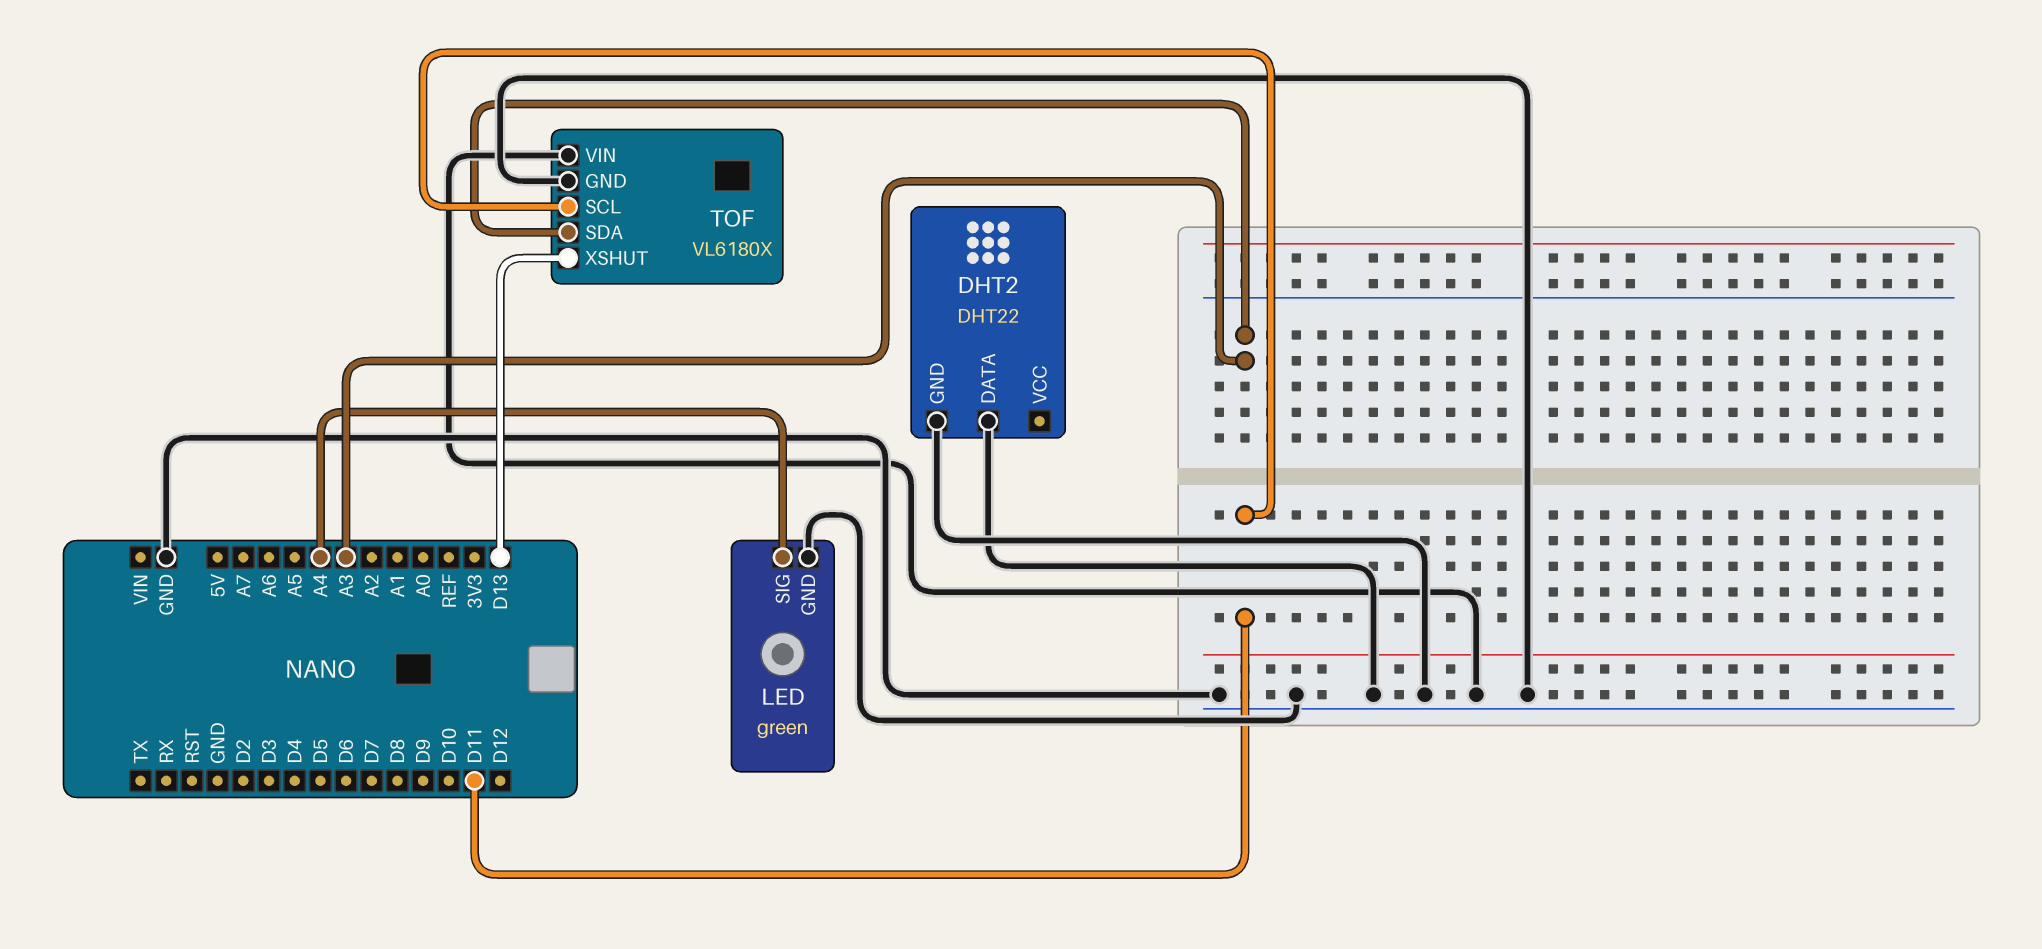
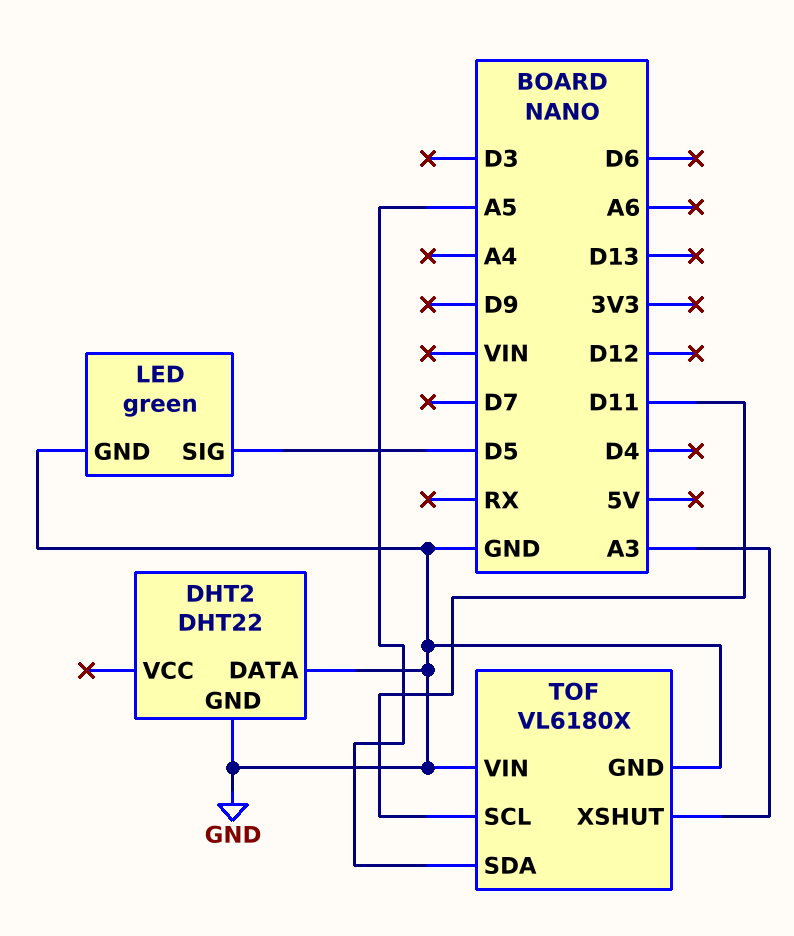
LED pin SIG: A4 -> D5
TOF pin SDA: A3 -> A5
TOF pin XSHUT: D13 -> A3

